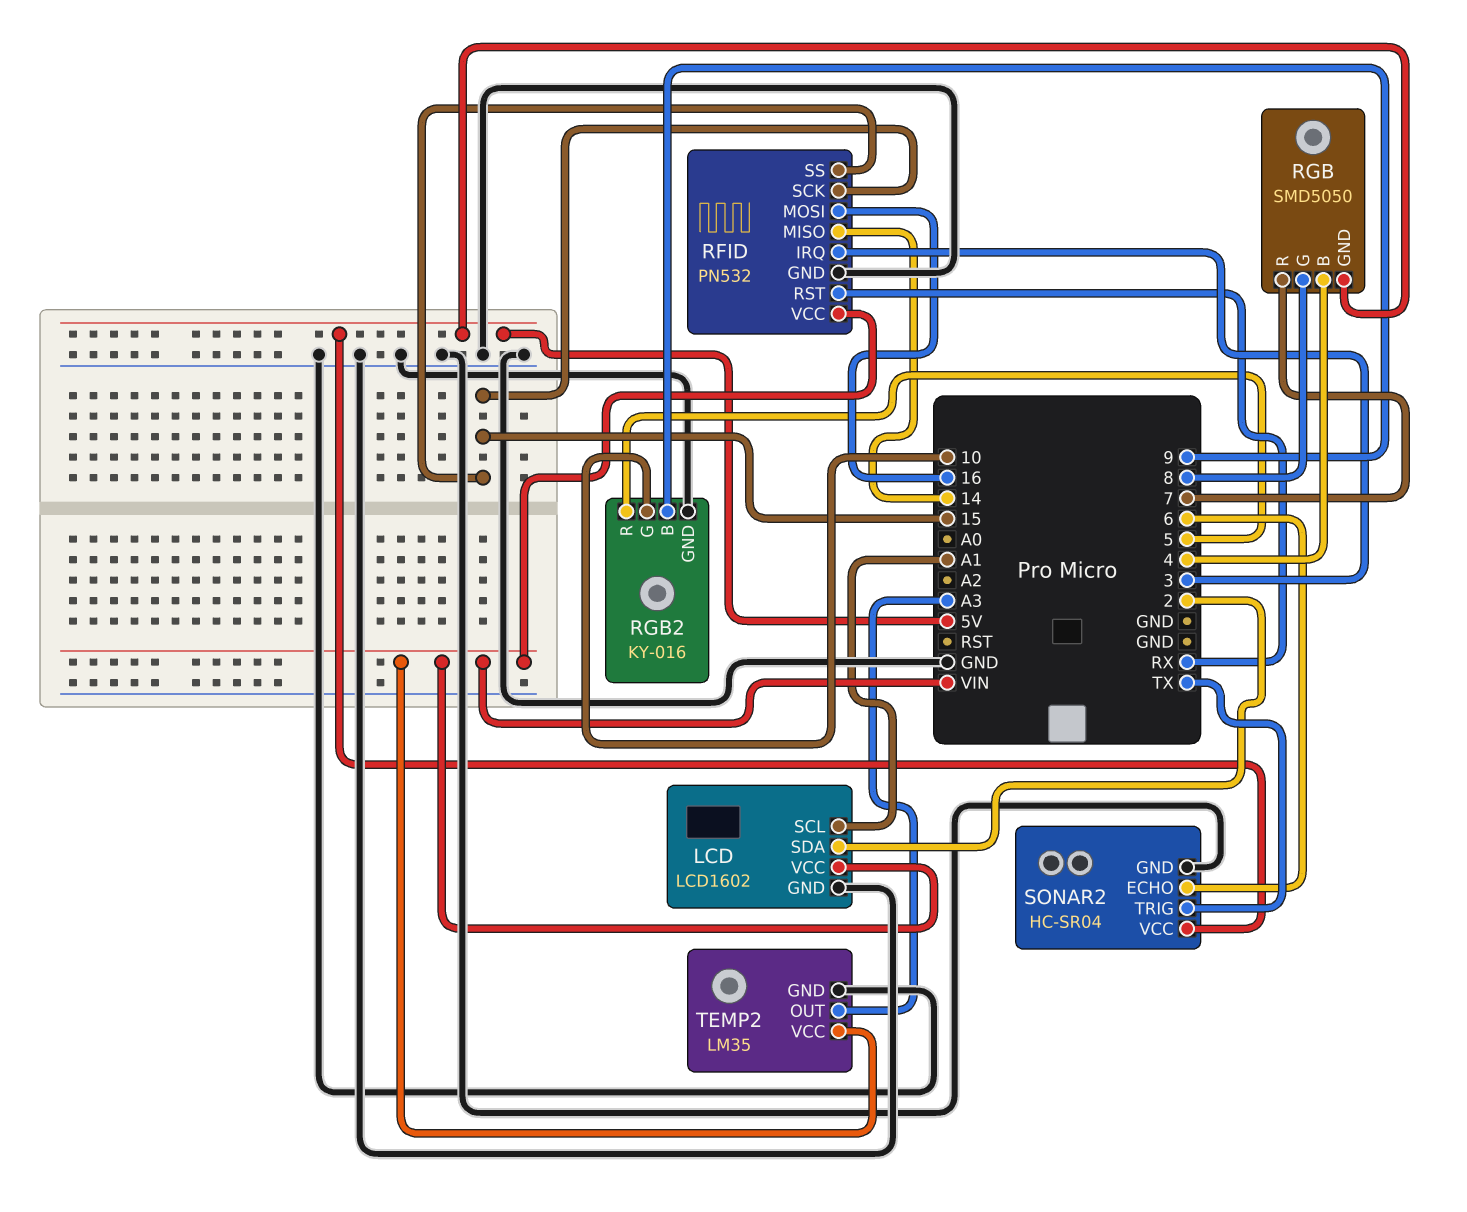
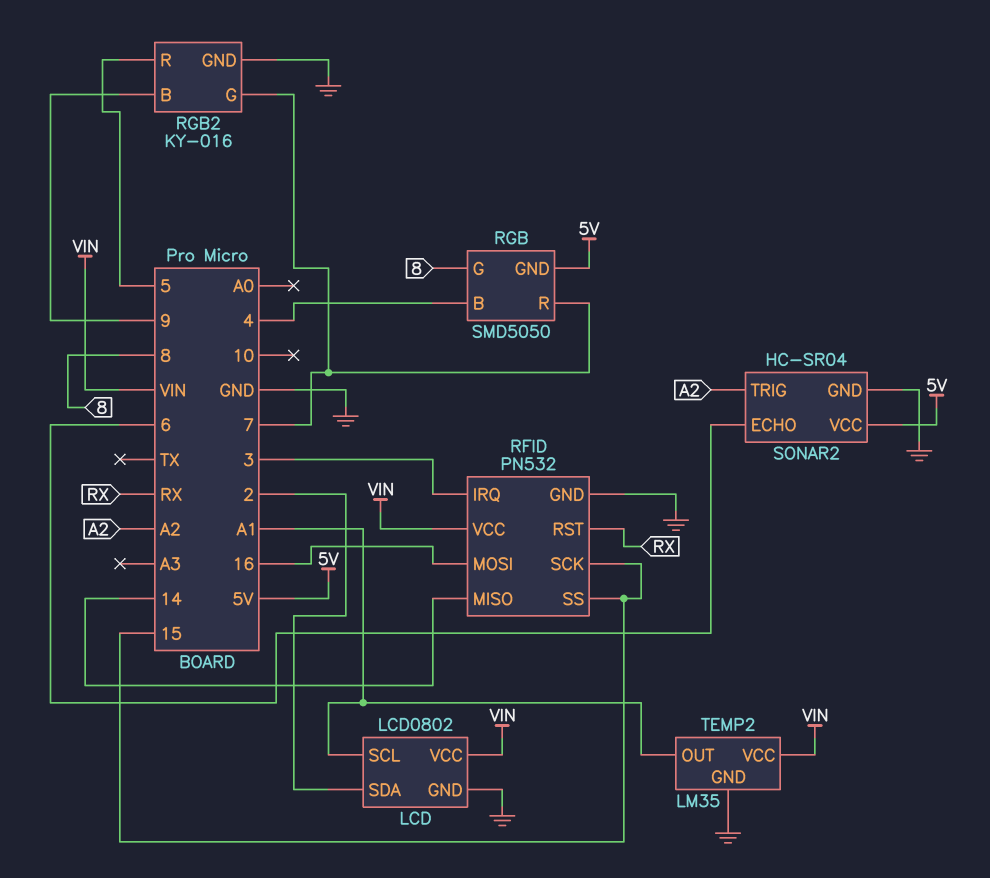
LCD: LCD1602 -> LCD0802
RGB2 pin G: 10 -> 7
SONAR2 pin TRIG: TX -> A2
TEMP2 pin OUT: A3 -> A1

